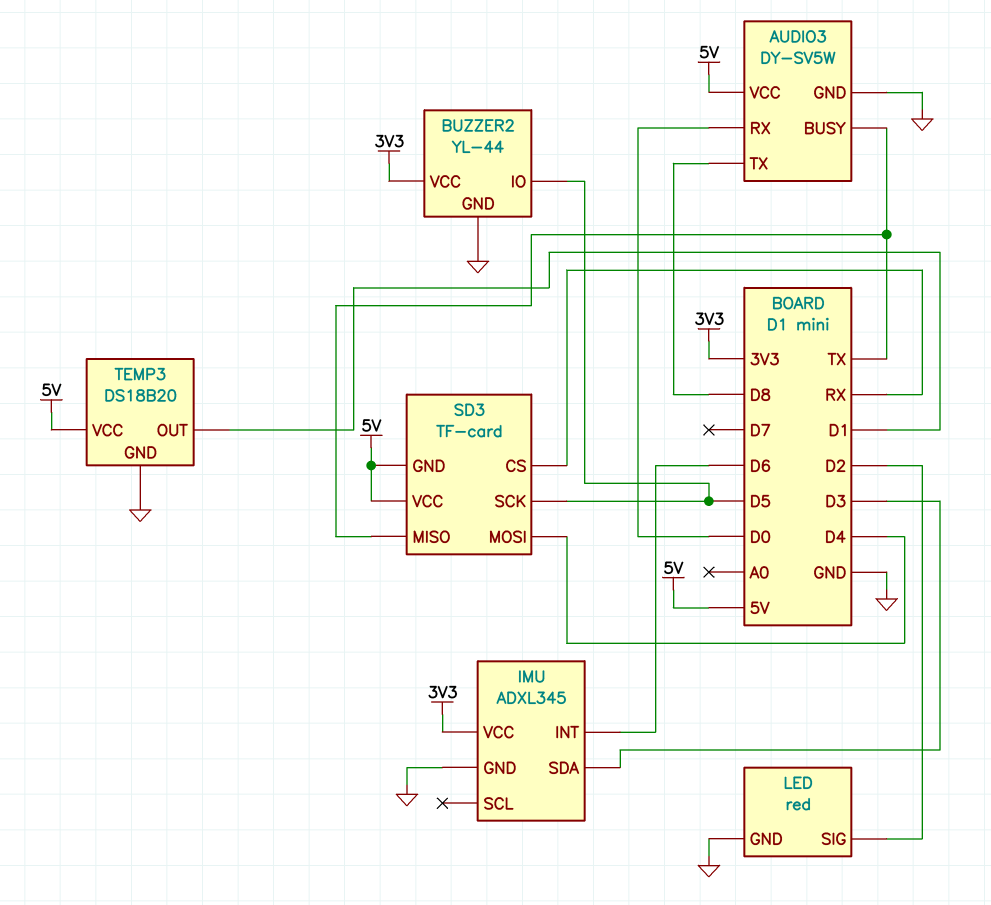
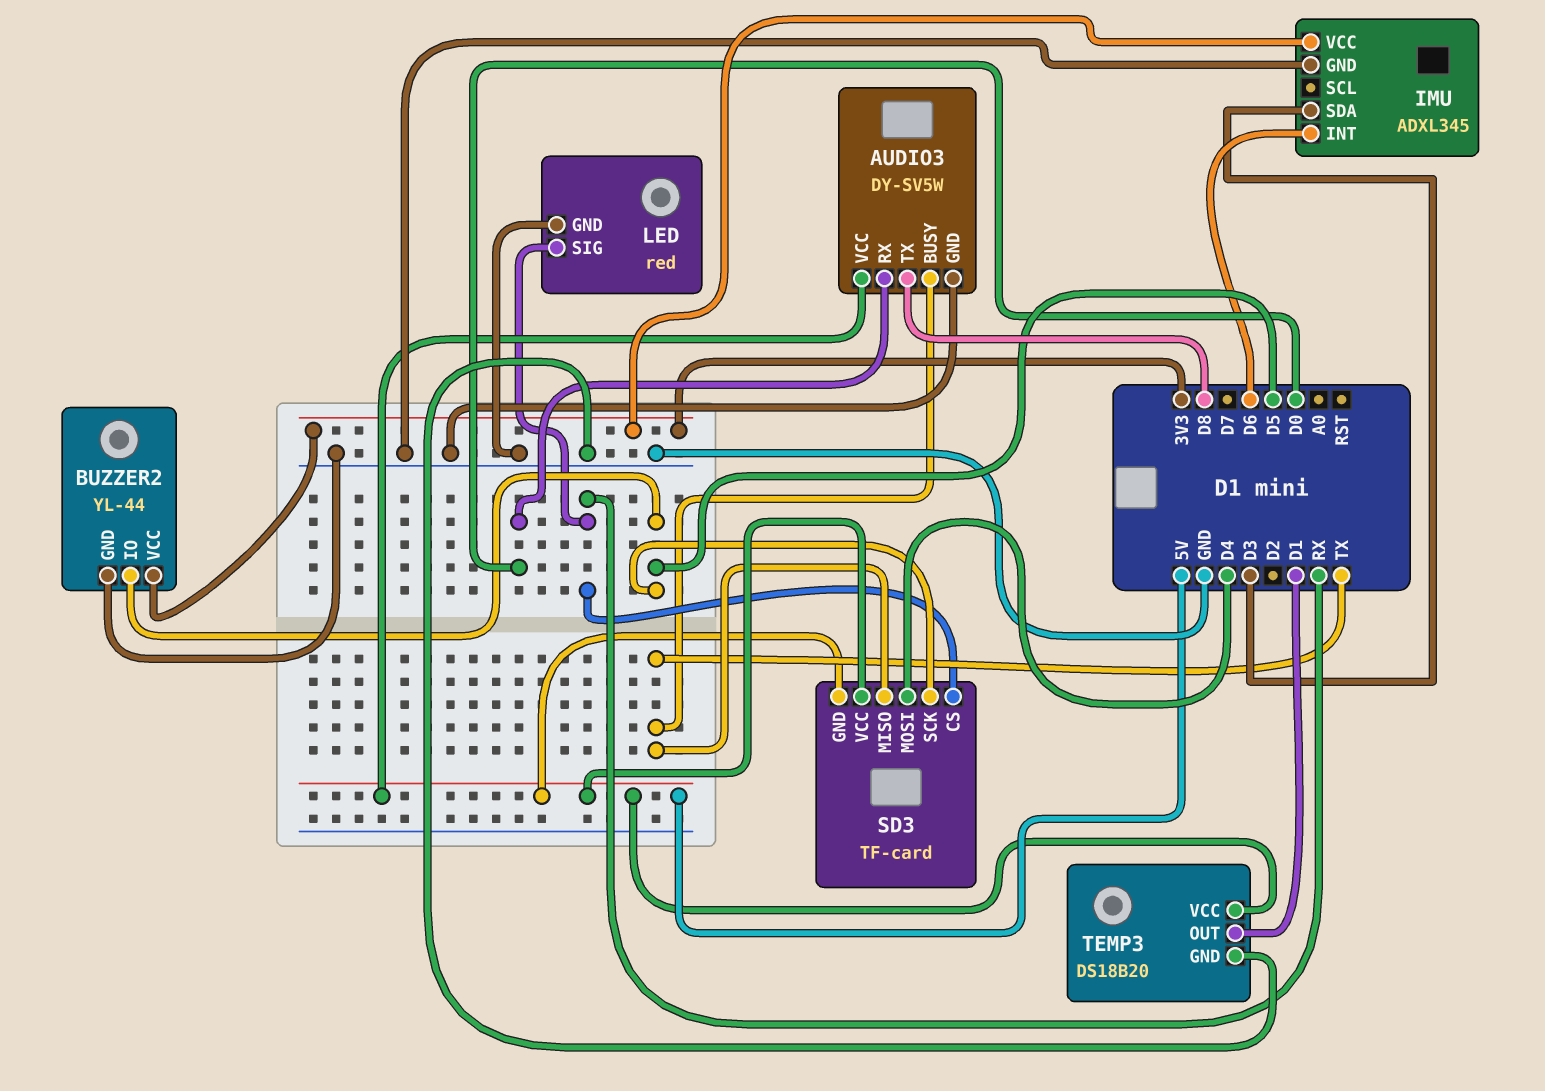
LED pin SIG: D2 -> RX

